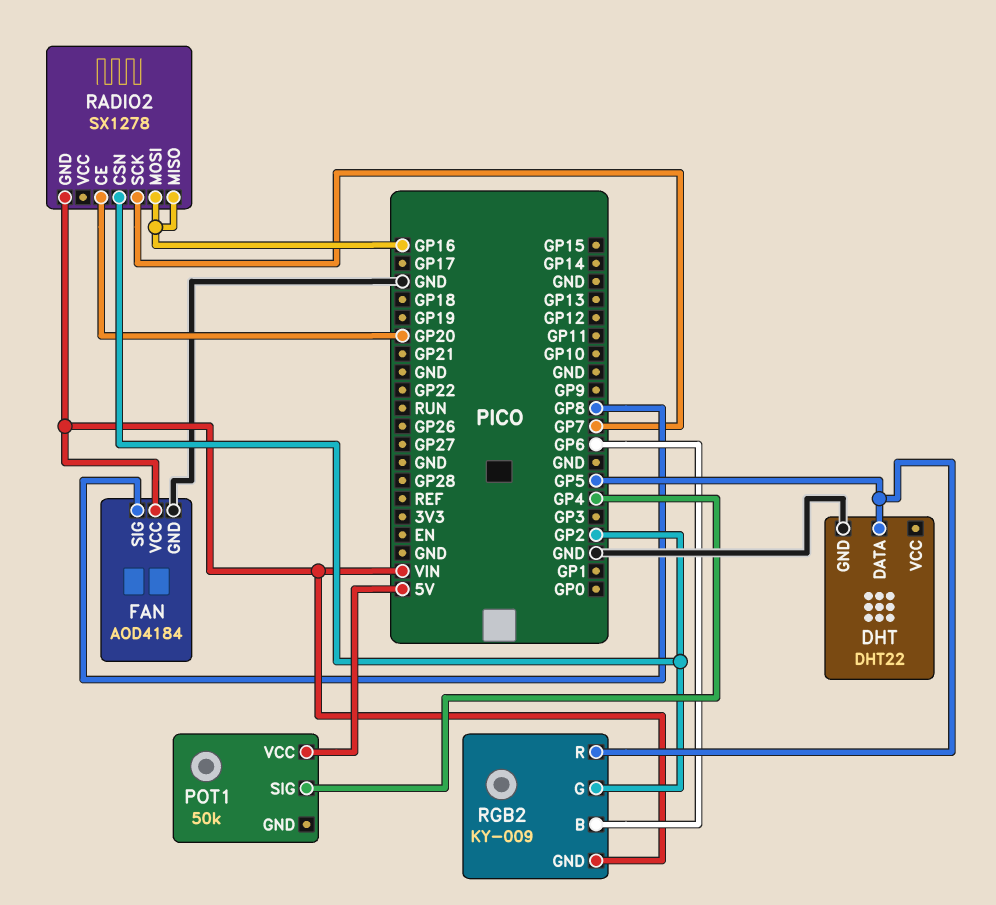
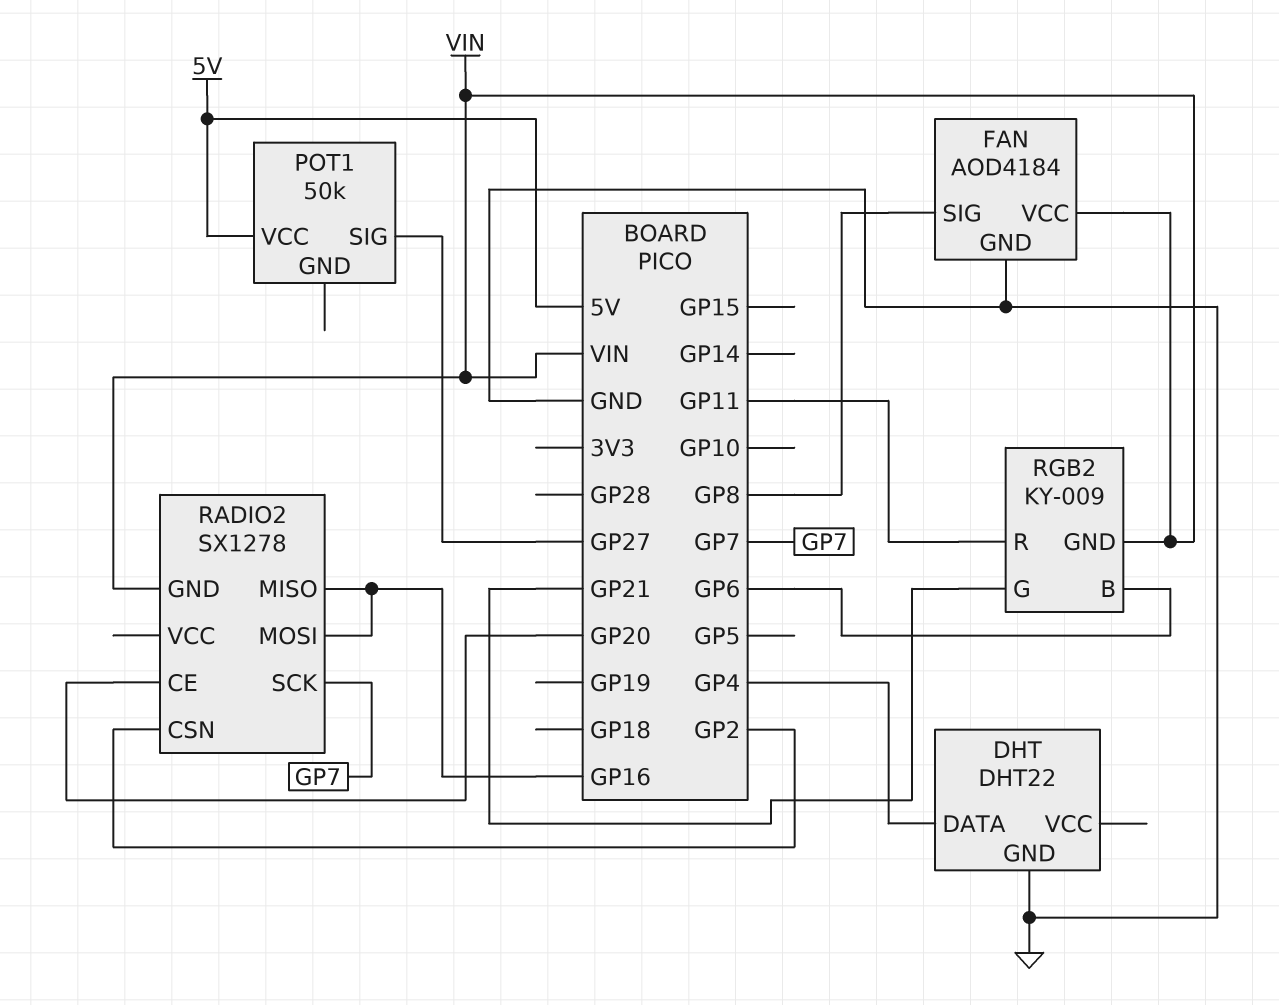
DHT pin DATA: GP5 -> GP4
POT1 pin SIG: GP4 -> GP27
RGB2 pin G: GP2 -> GP21
RGB2 pin R: GP5 -> GP11

